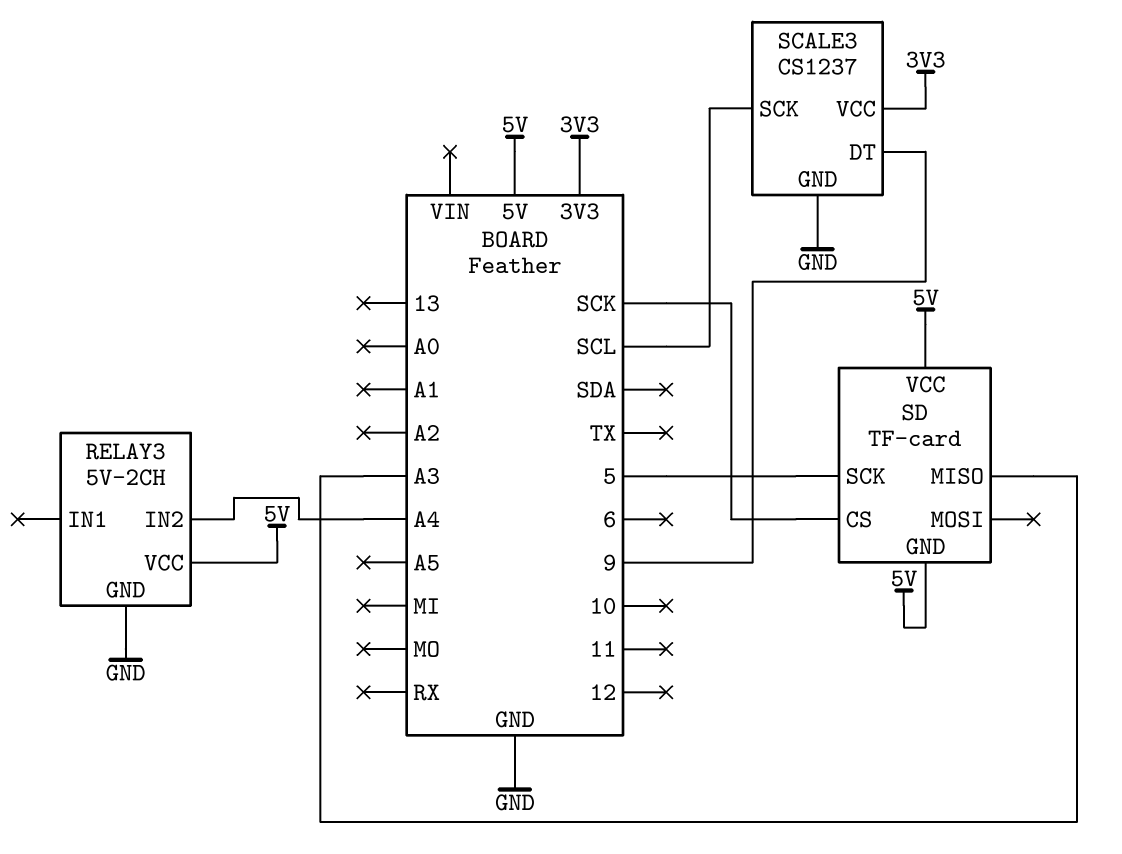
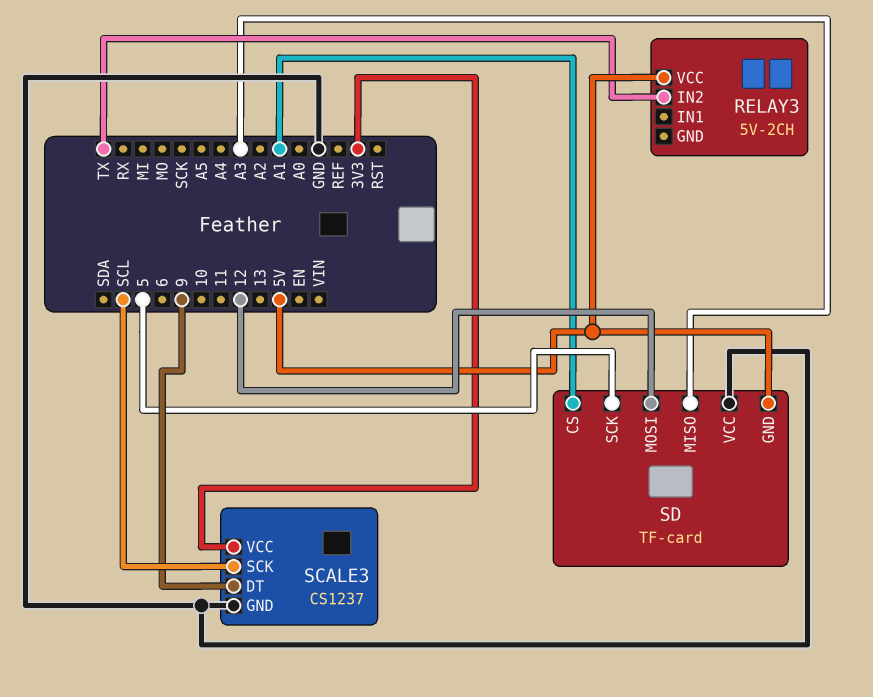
RELAY3 pin GND: GND -> none
RELAY3 pin IN2: A4 -> TX
SD pin CS: SCK -> A1
SD pin MOSI: none -> 12
SD pin VCC: 5V -> GND

